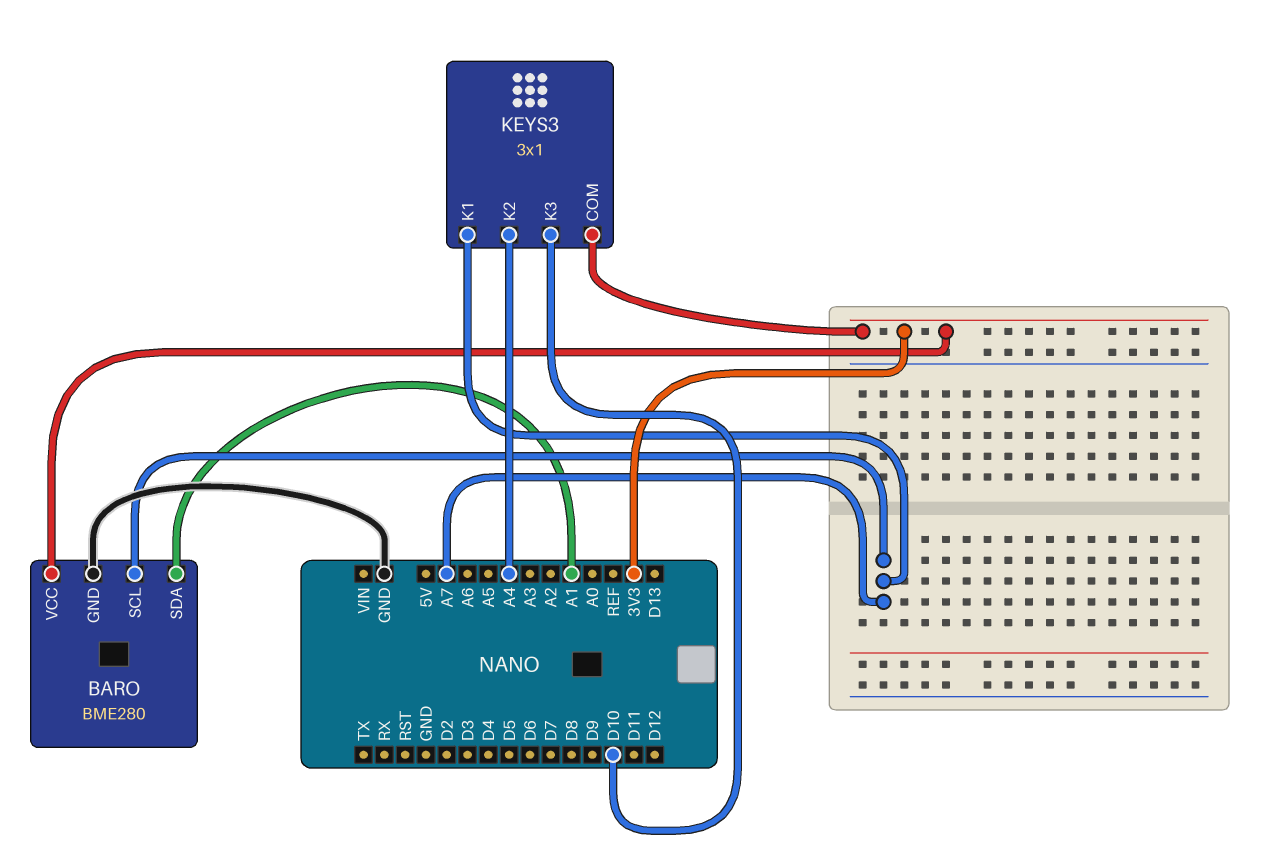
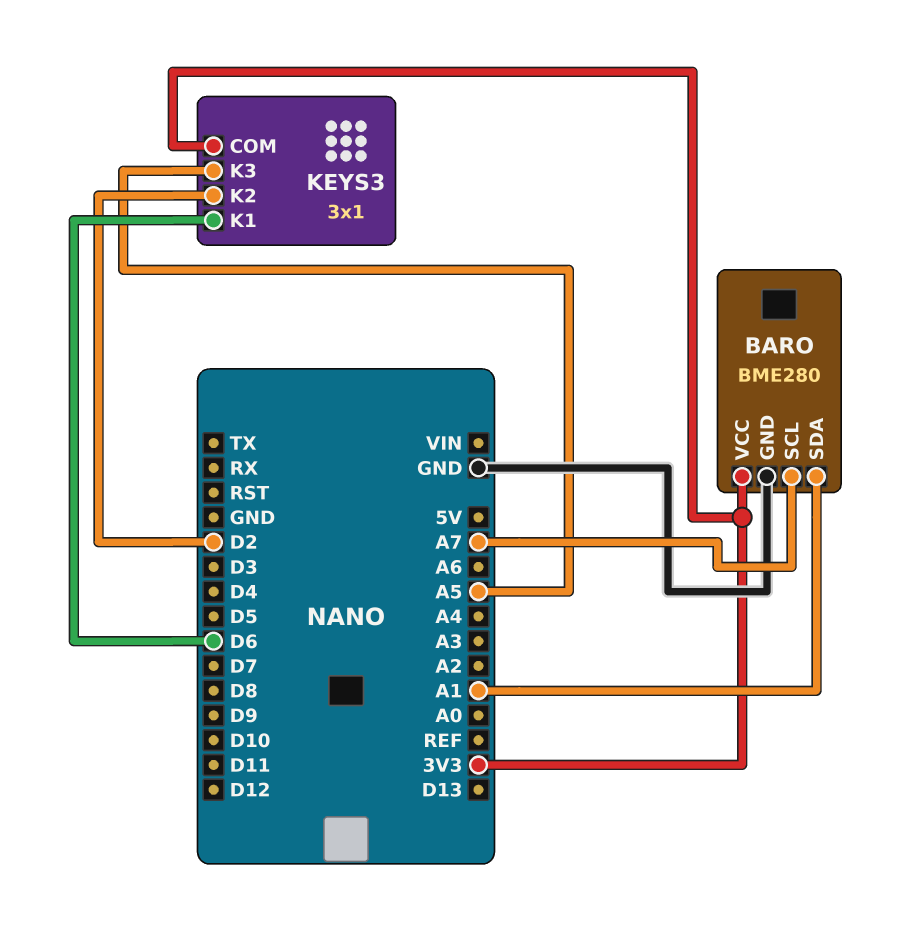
KEYS3 pin K1: A7 -> D6
KEYS3 pin K2: A4 -> D2
KEYS3 pin K3: D10 -> A5

